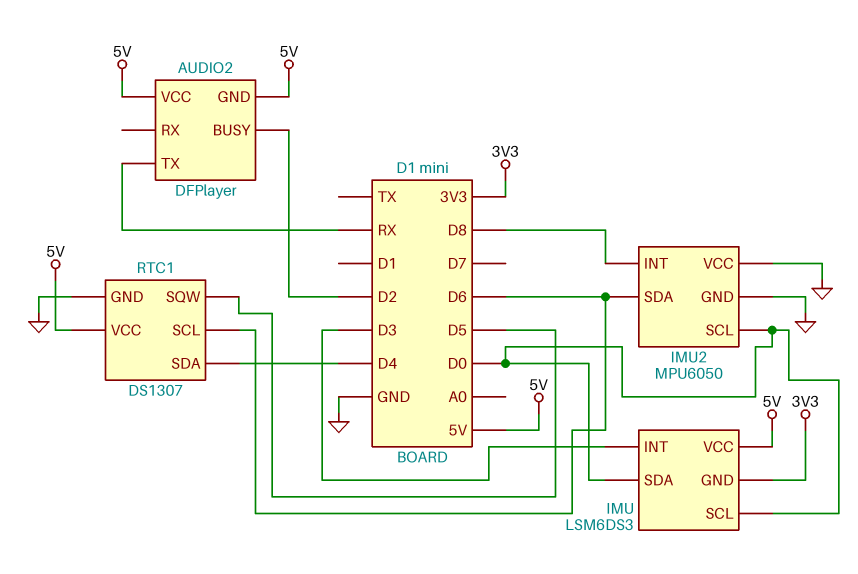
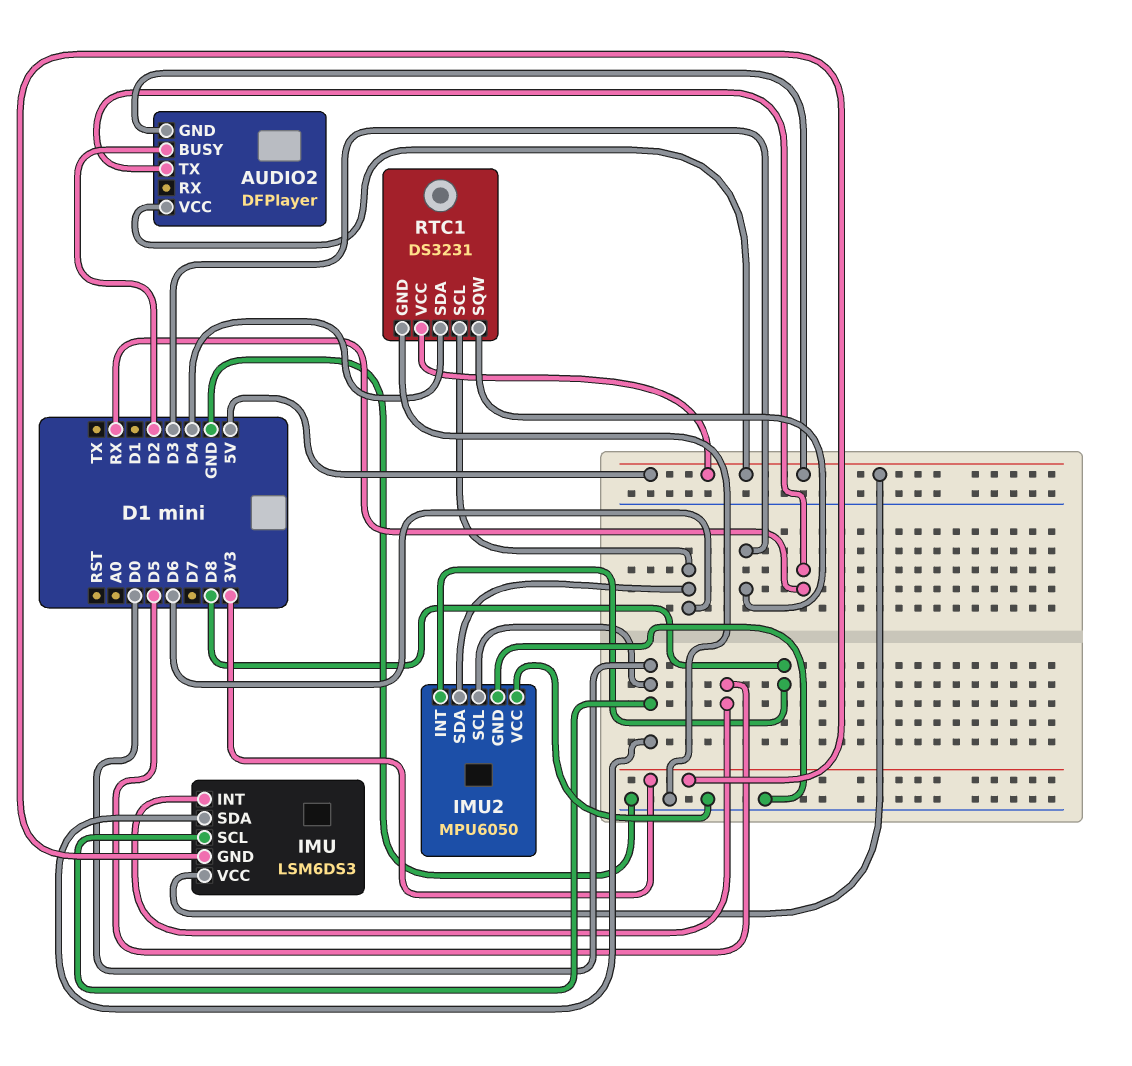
IMU pin INT: D3 -> D5
RTC1: DS1307 -> DS3231
RTC1 pin SQW: D5 -> D3

